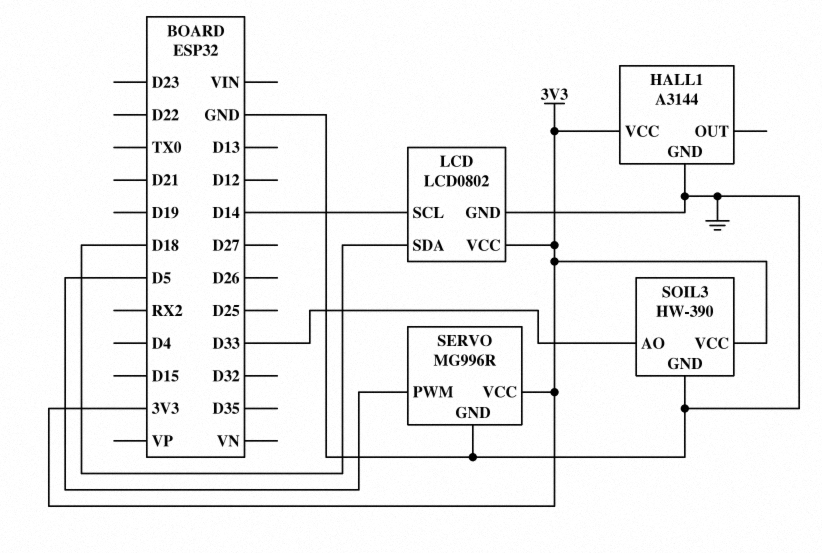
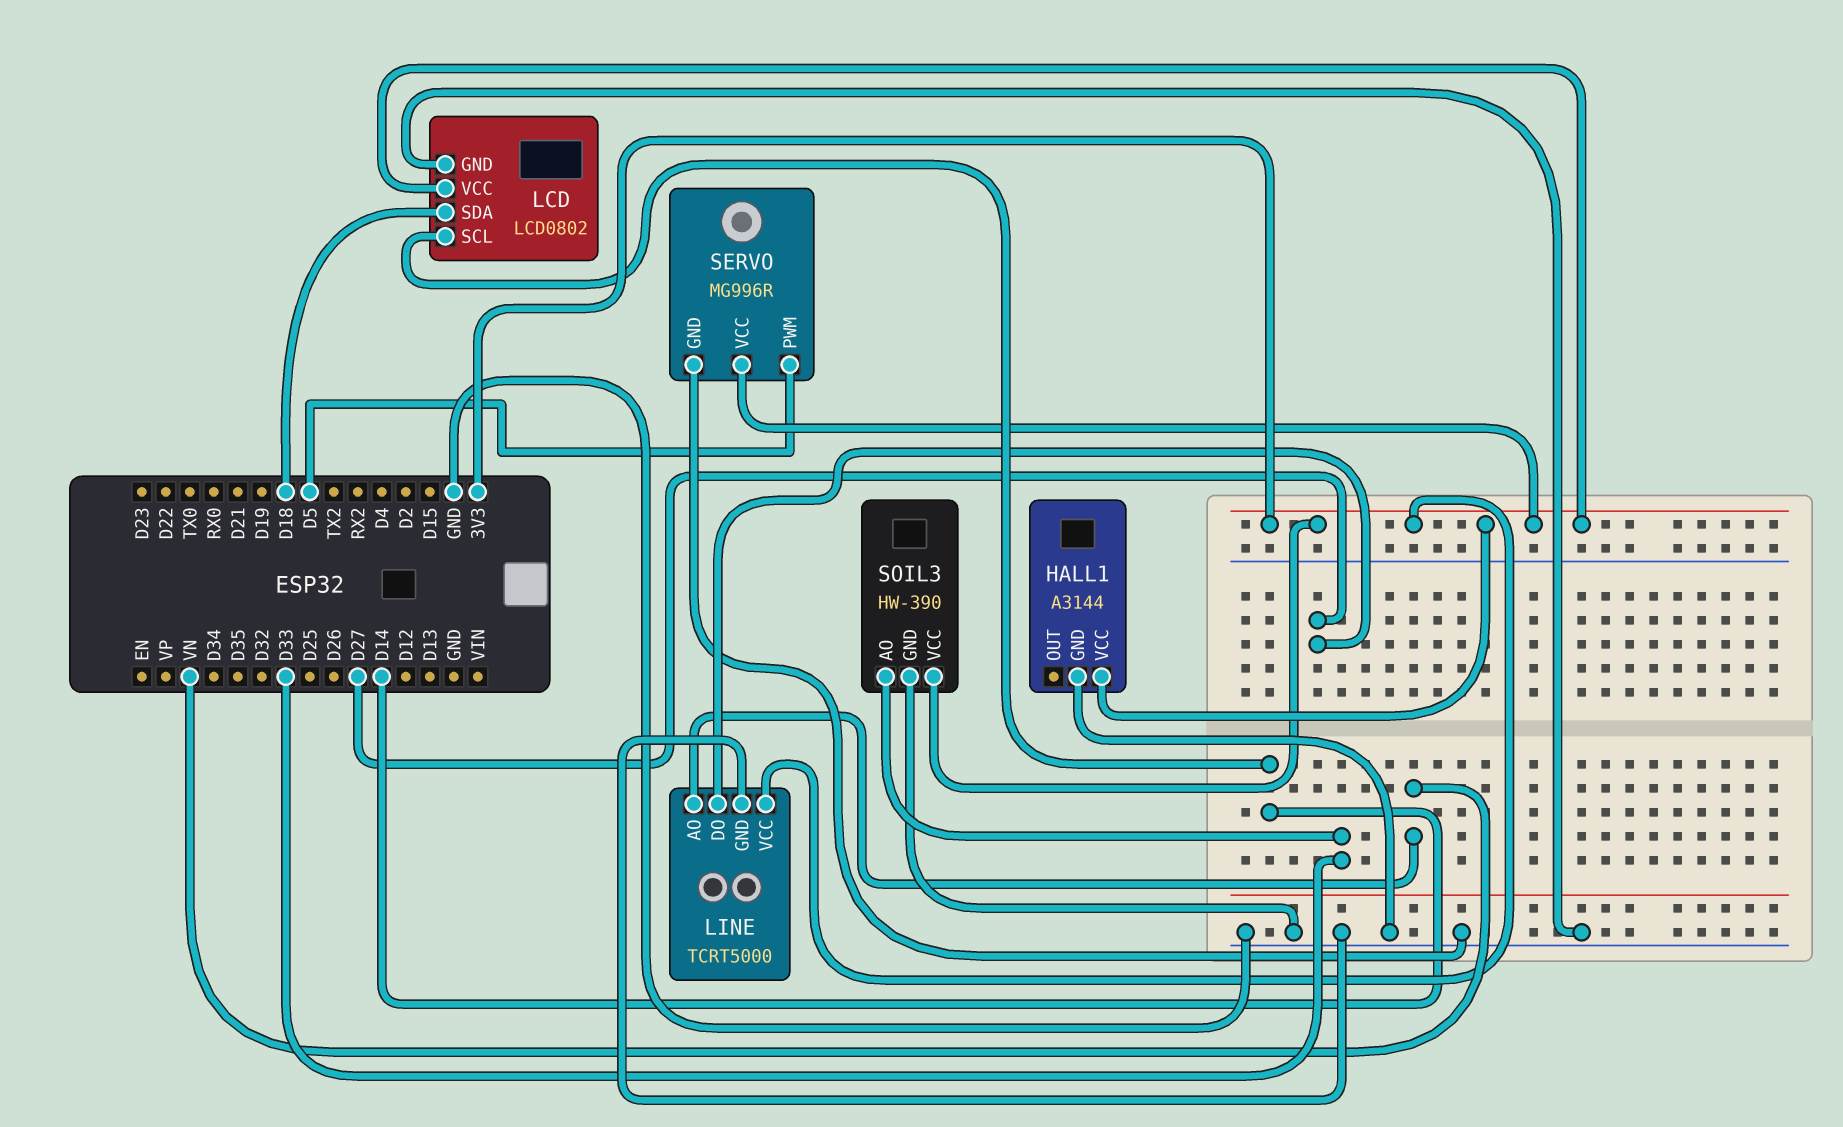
LINE: none -> TCRT5000
LINE pin AO: none -> VN
LINE pin DO: none -> D27
LINE pin GND: none -> GND
LINE pin VCC: none -> 3V3

